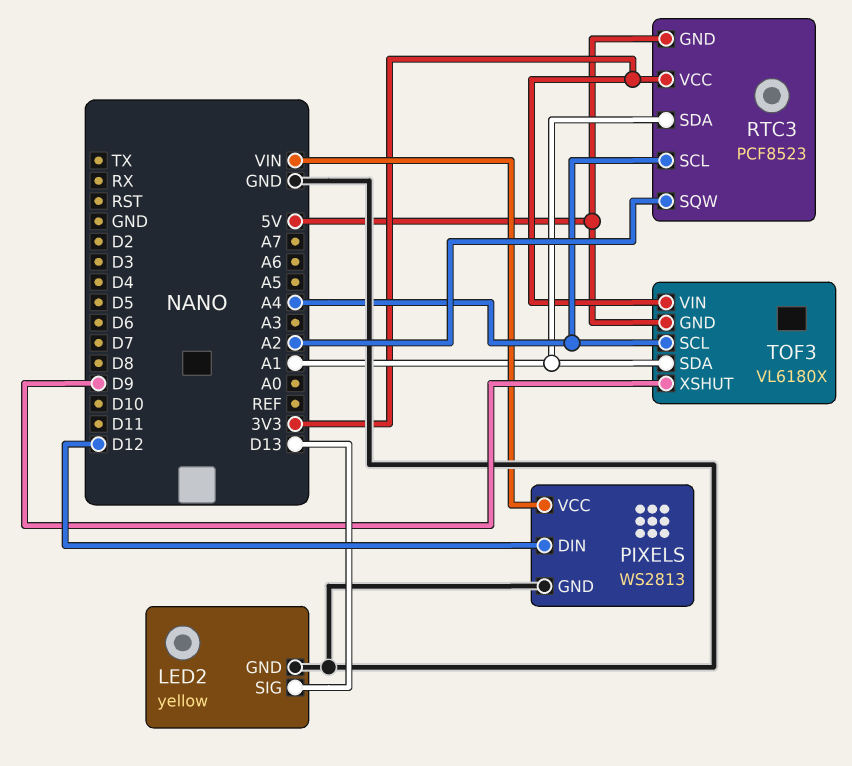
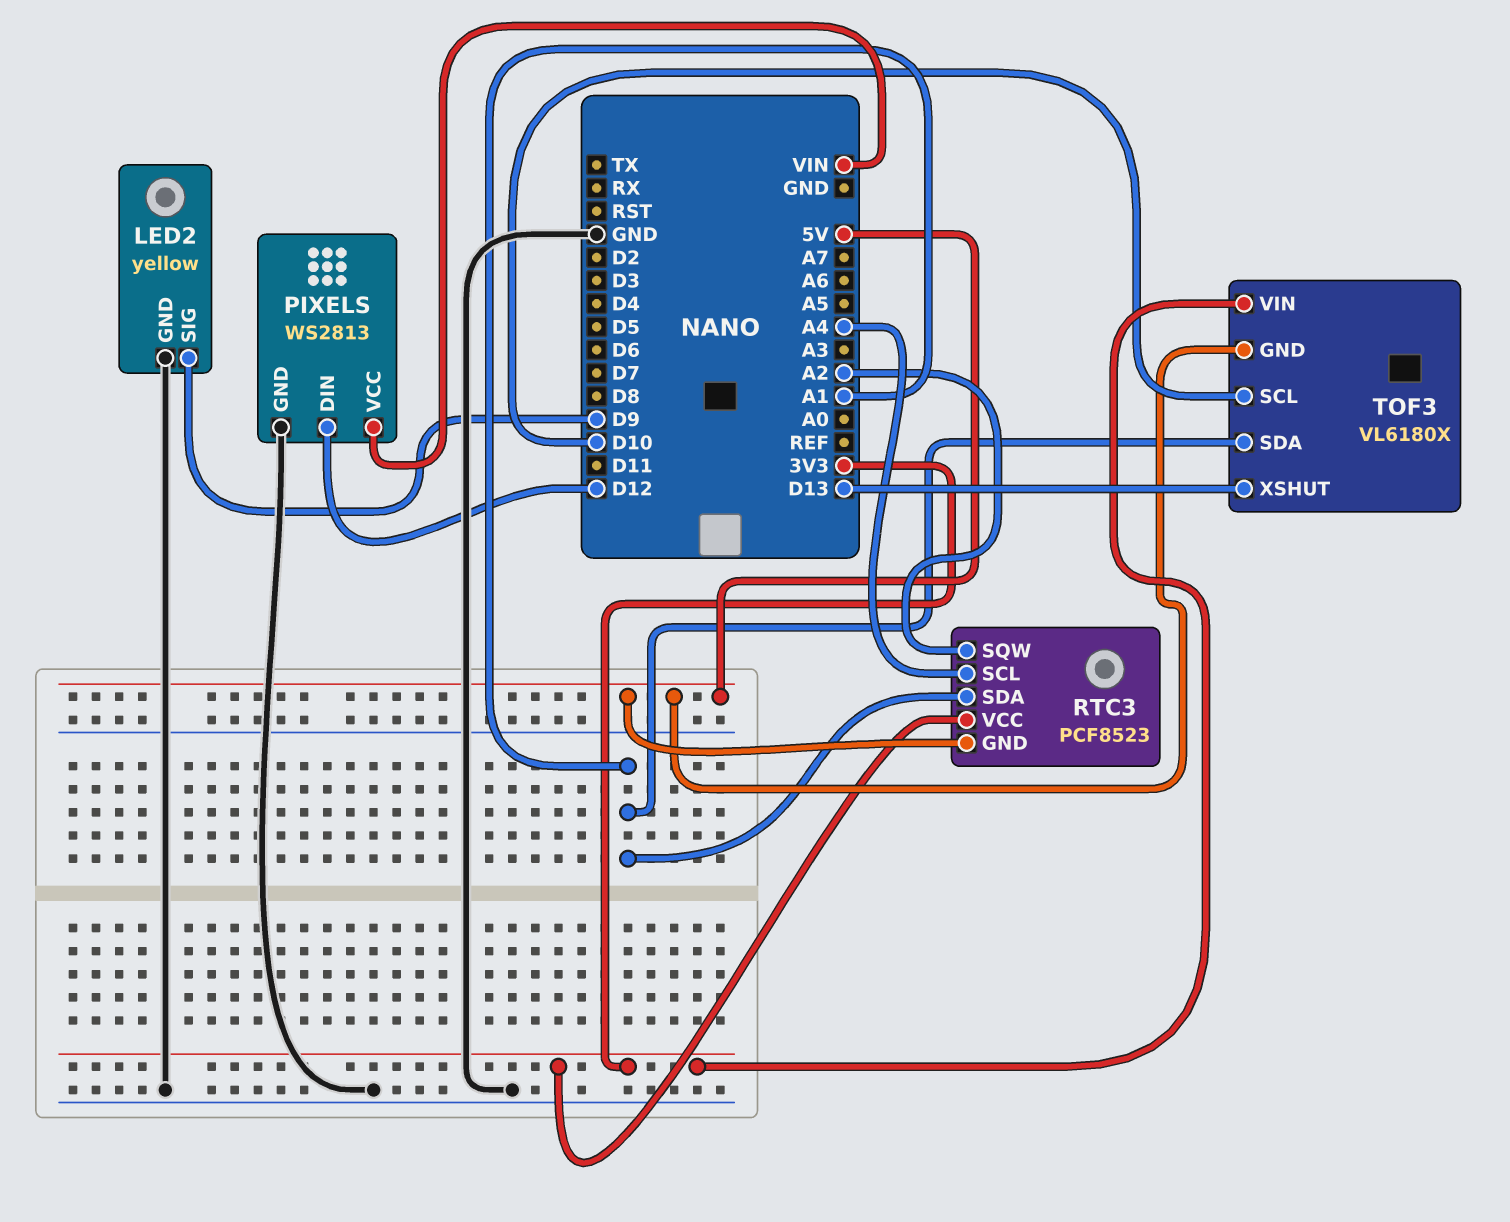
LED2 pin SIG: D13 -> D9
TOF3 pin SCL: A4 -> D10
TOF3 pin XSHUT: D9 -> D13

